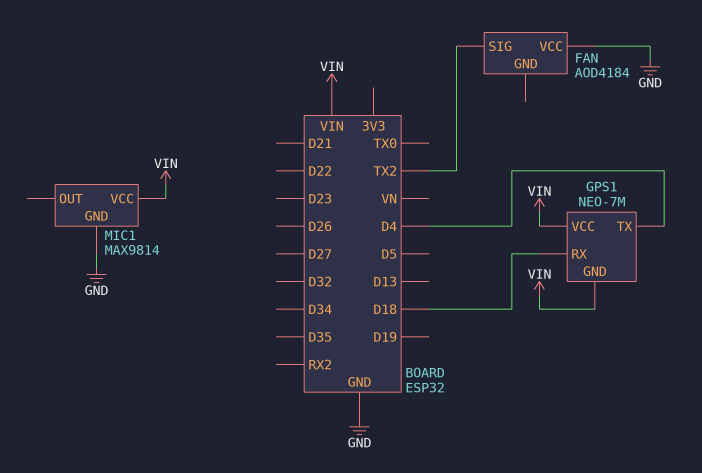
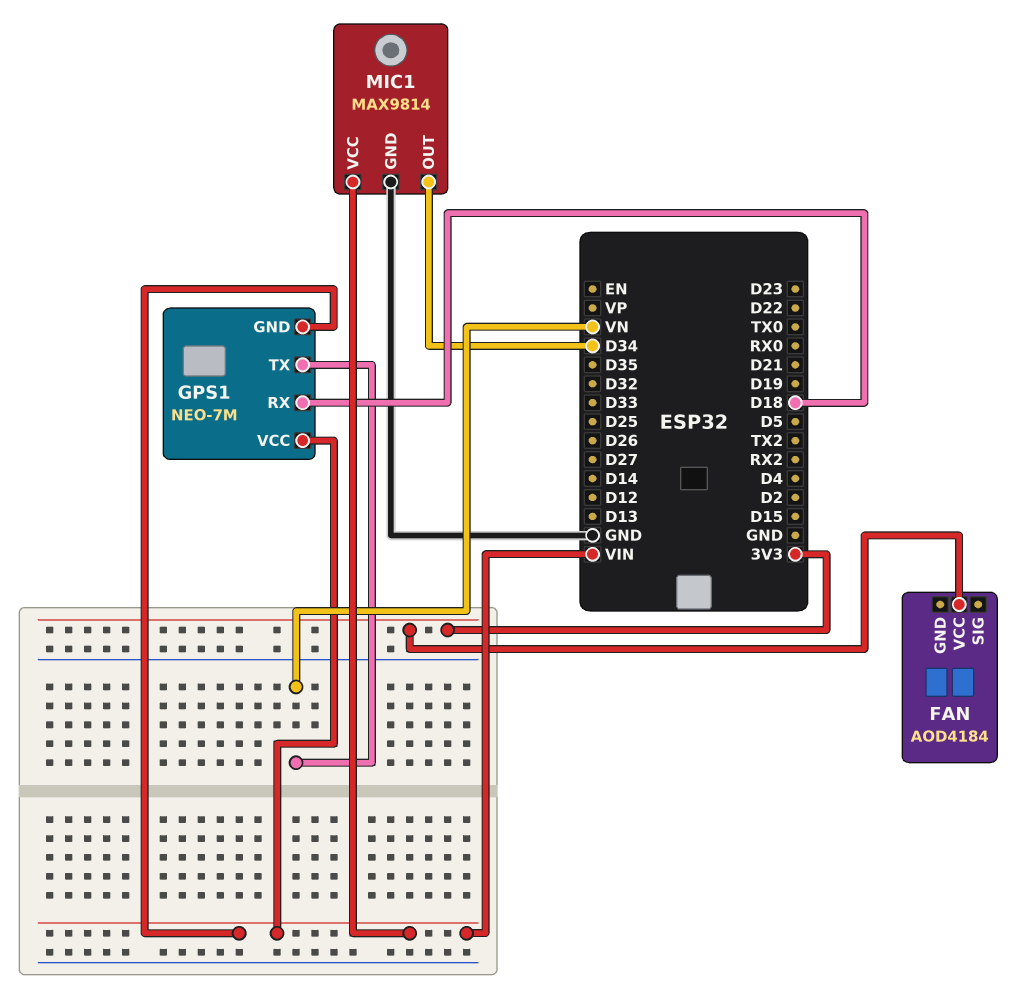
FAN pin SIG: TX2 -> none
FAN pin VCC: GND -> 3V3
GPS1 pin TX: D4 -> VN
MIC1 pin OUT: none -> D34

